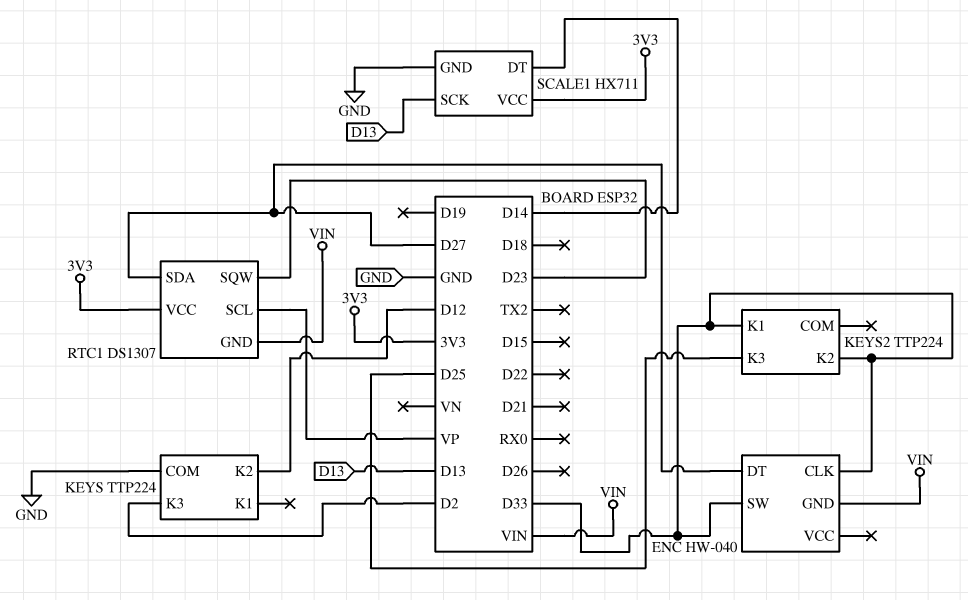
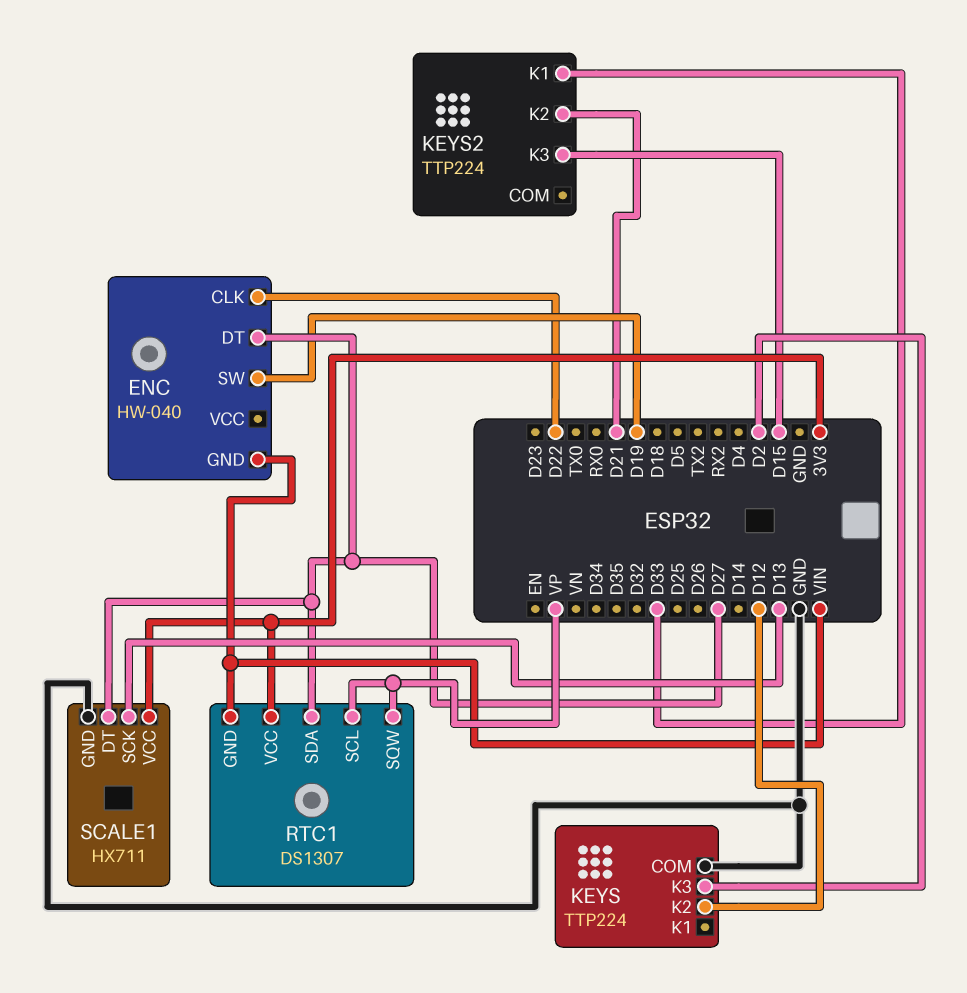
ENC pin CLK: D33 -> D22
ENC pin SW: D33 -> D19
KEYS2 pin K2: D33 -> D21
KEYS2 pin K3: D25 -> D15
RTC1 pin SQW: D23 -> VP
SCALE1 pin DT: D14 -> D27

